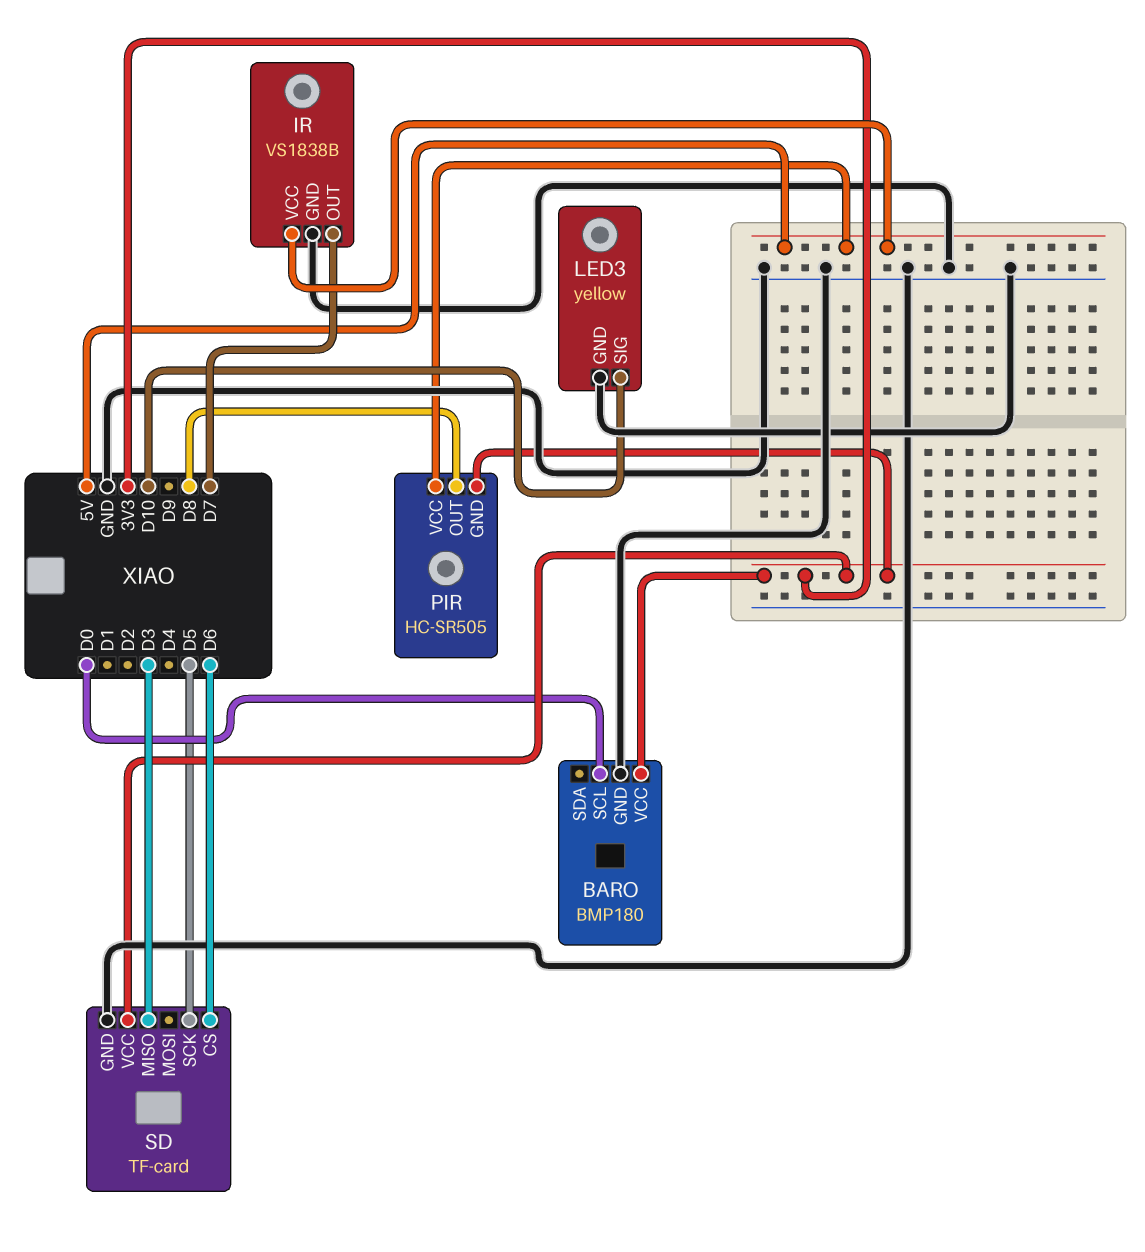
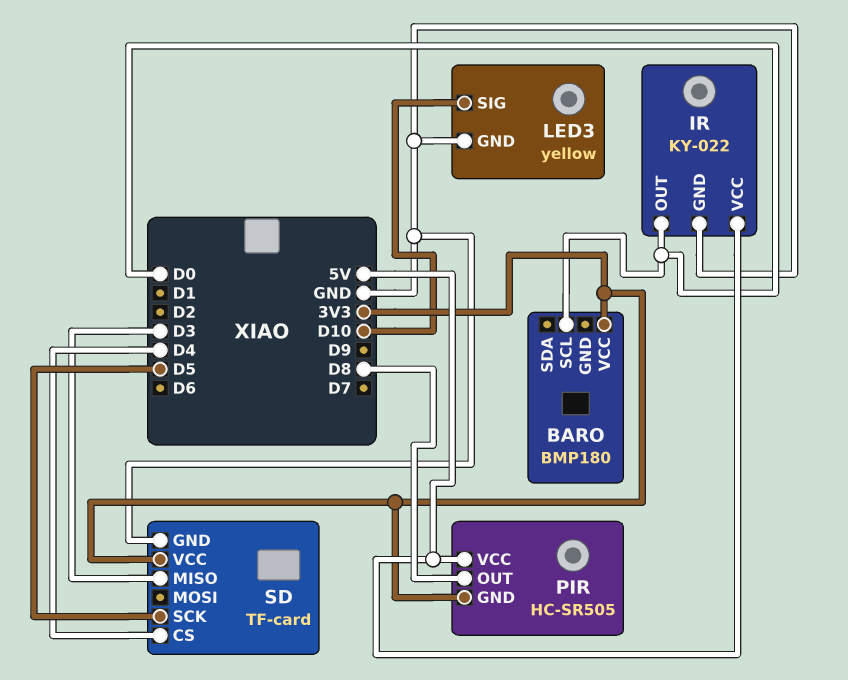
BARO pin GND: GND -> none
IR: VS1838B -> KY-022
IR pin OUT: D7 -> D0
SD pin CS: D6 -> D4

